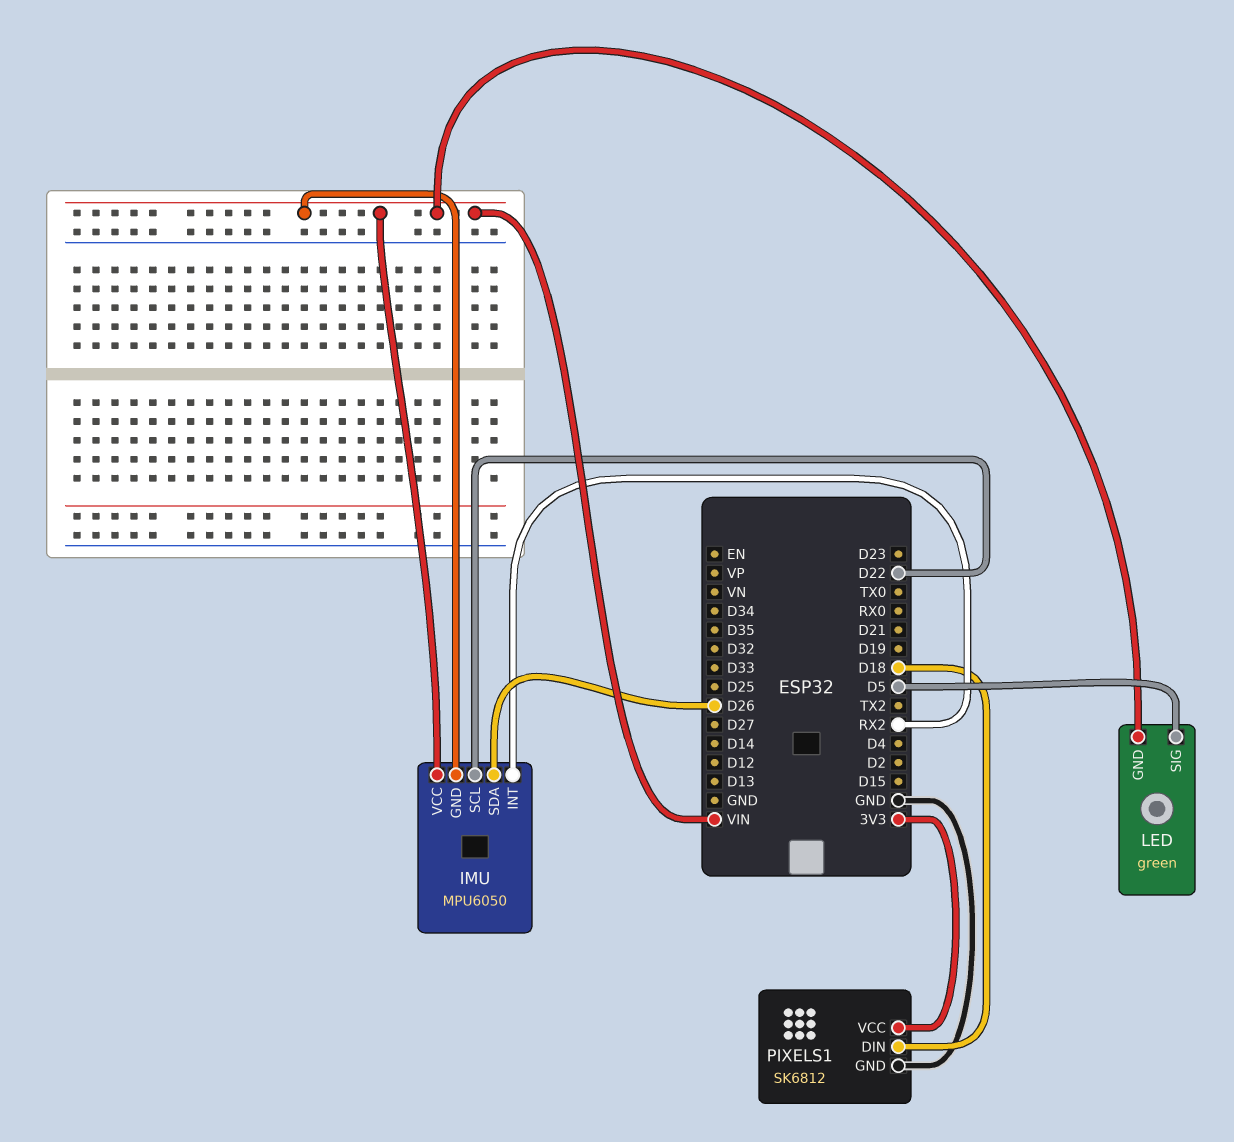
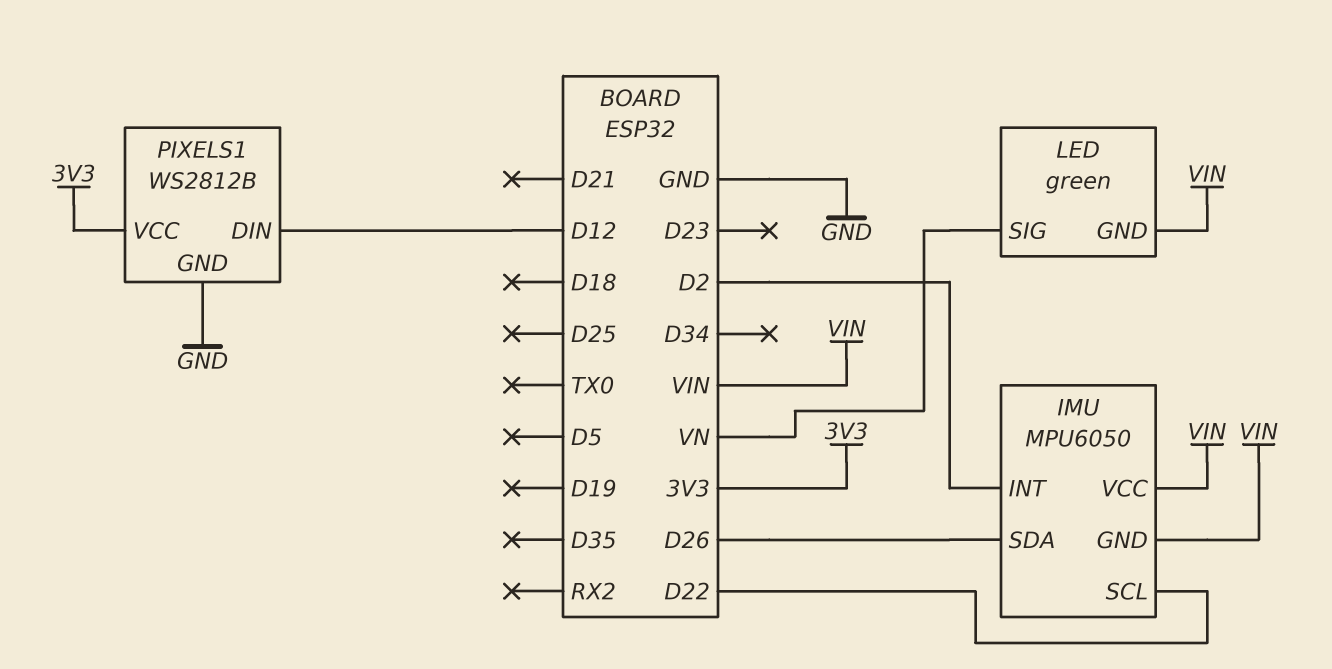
IMU pin INT: RX2 -> D2
LED pin SIG: D5 -> VN
PIXELS1: SK6812 -> WS2812B
PIXELS1 pin DIN: D18 -> D12

